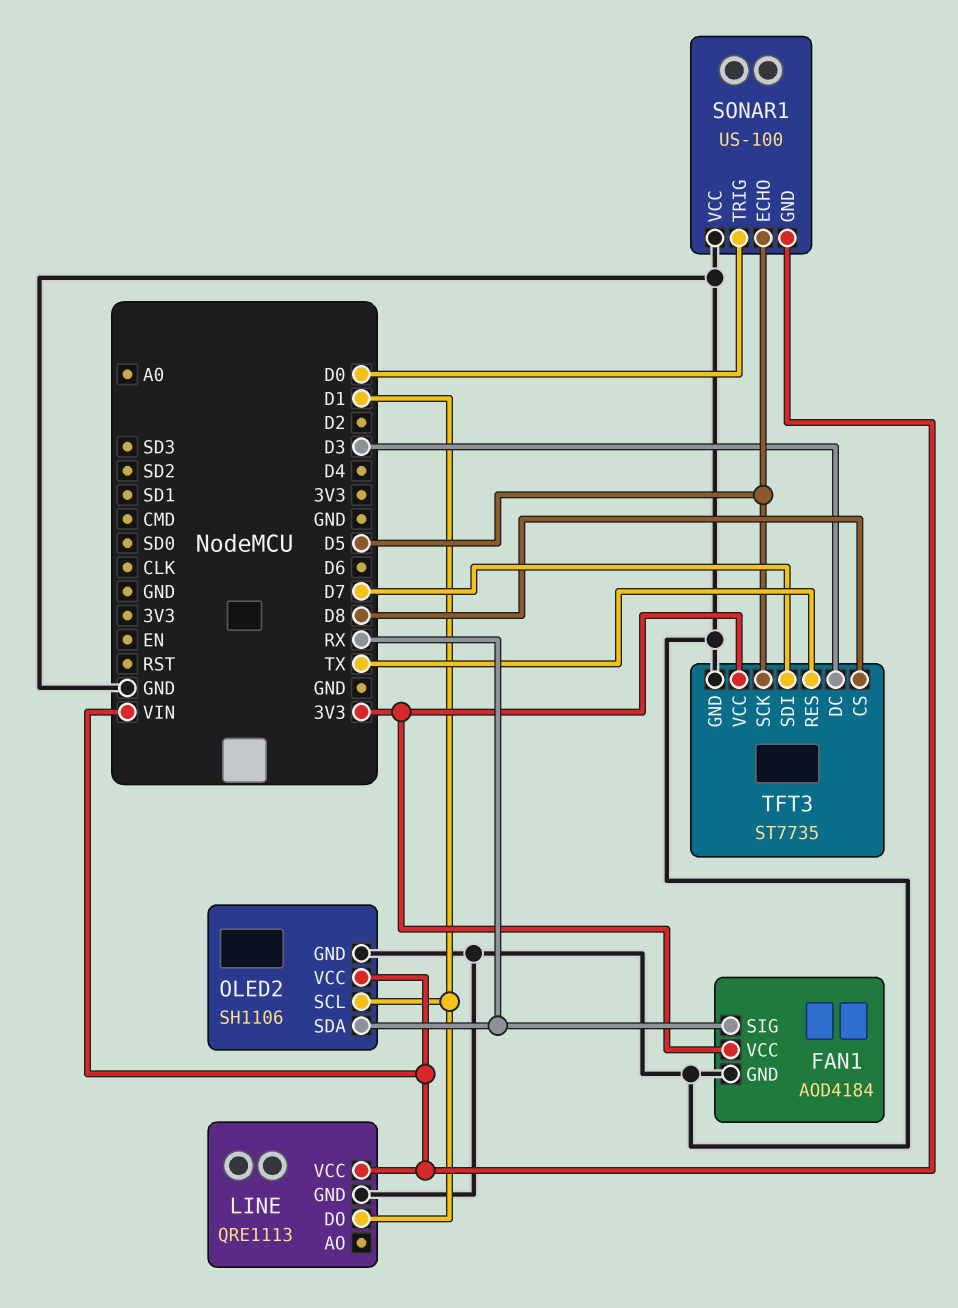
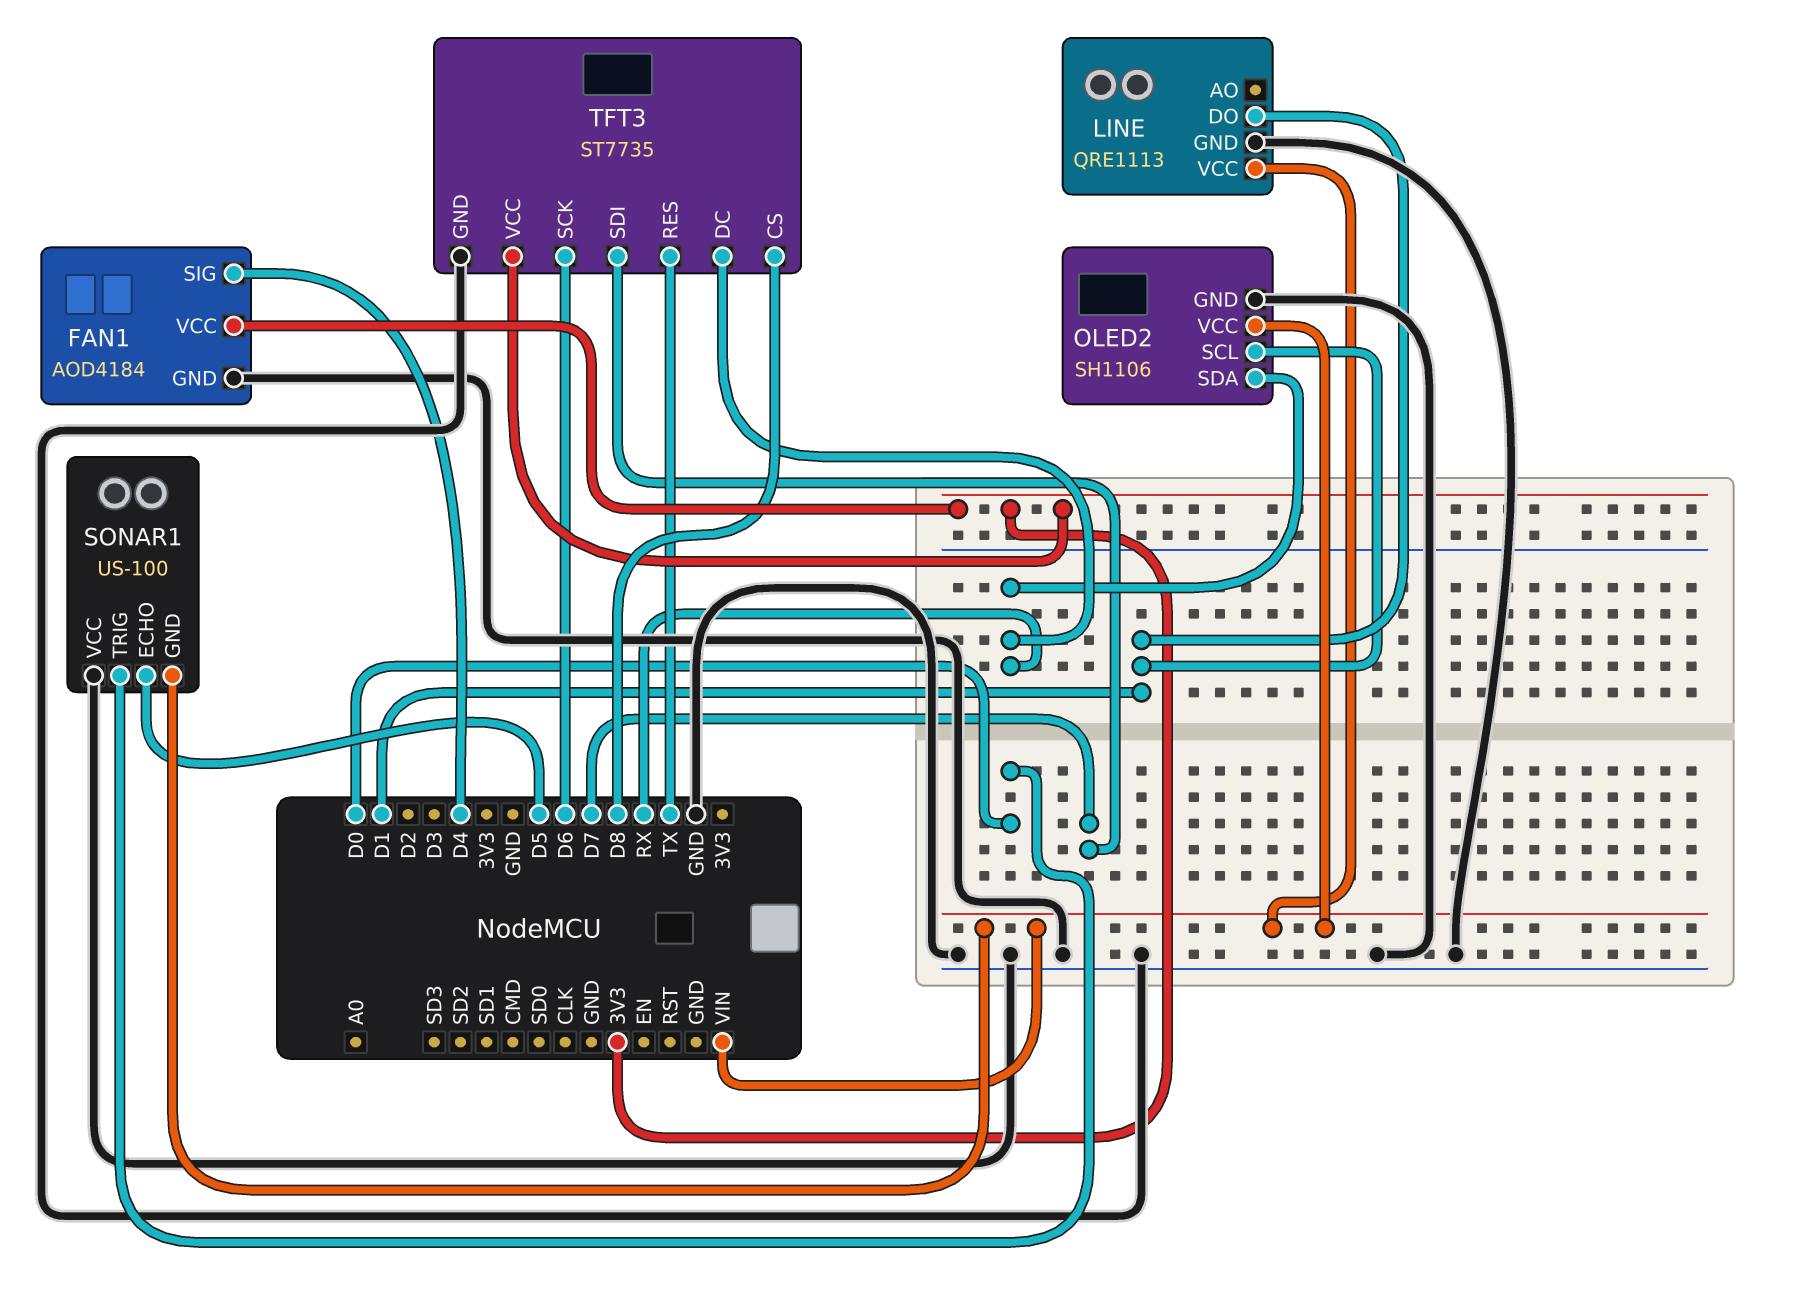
FAN1 pin SIG: RX -> D4
TFT3 pin DC: D3 -> RX
TFT3 pin SCK: D5 -> D6

